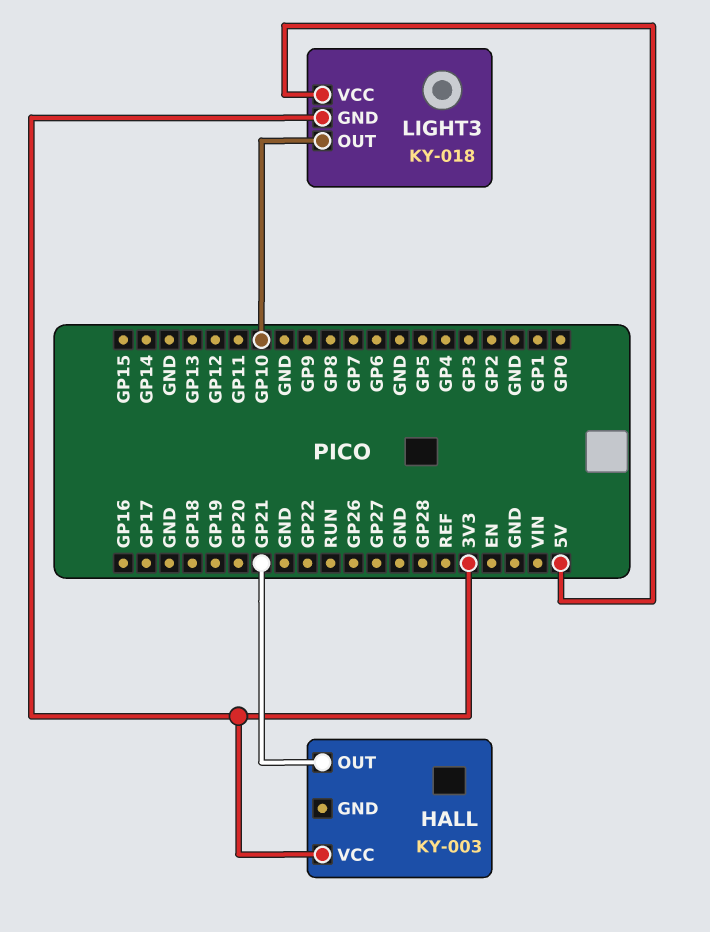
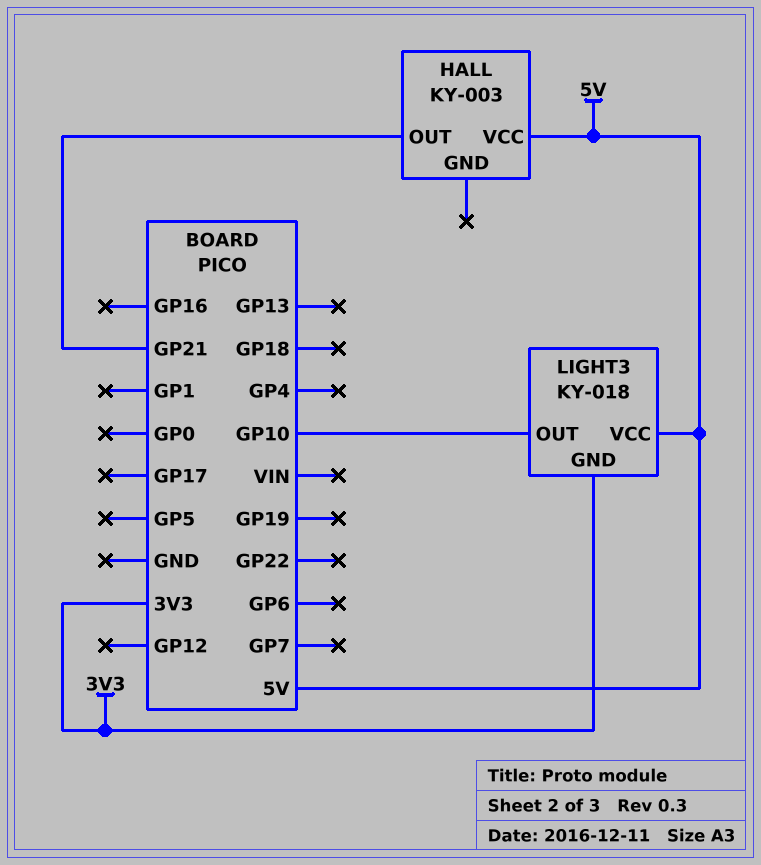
HALL pin VCC: 3V3 -> 5V

